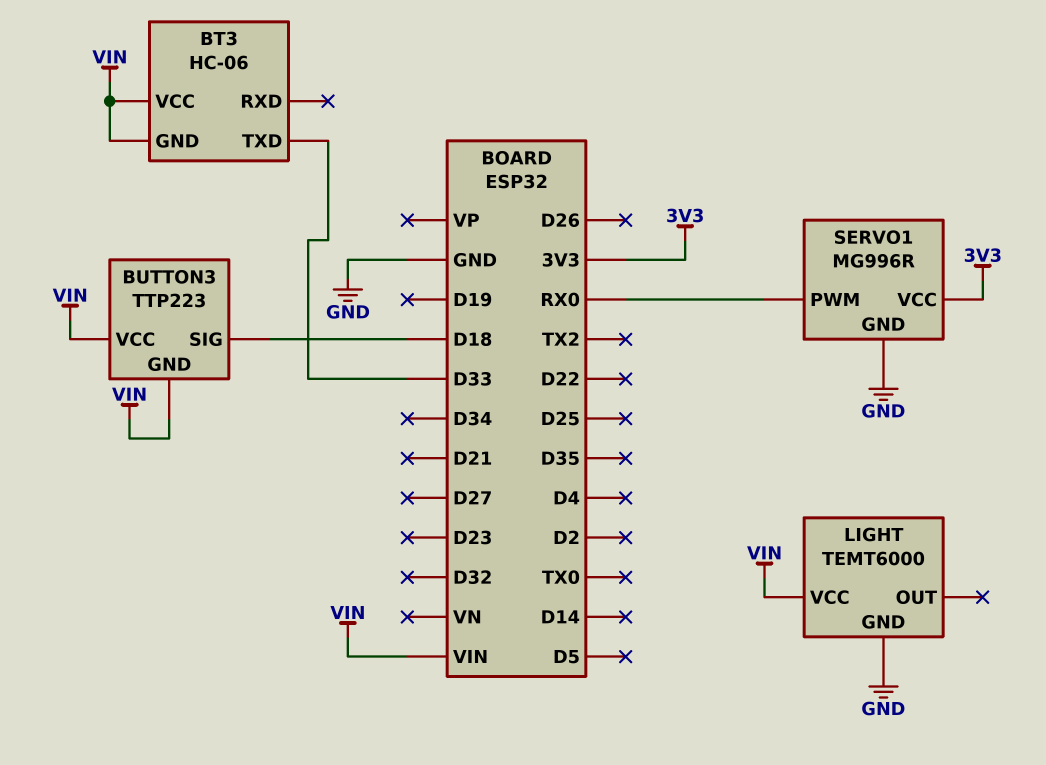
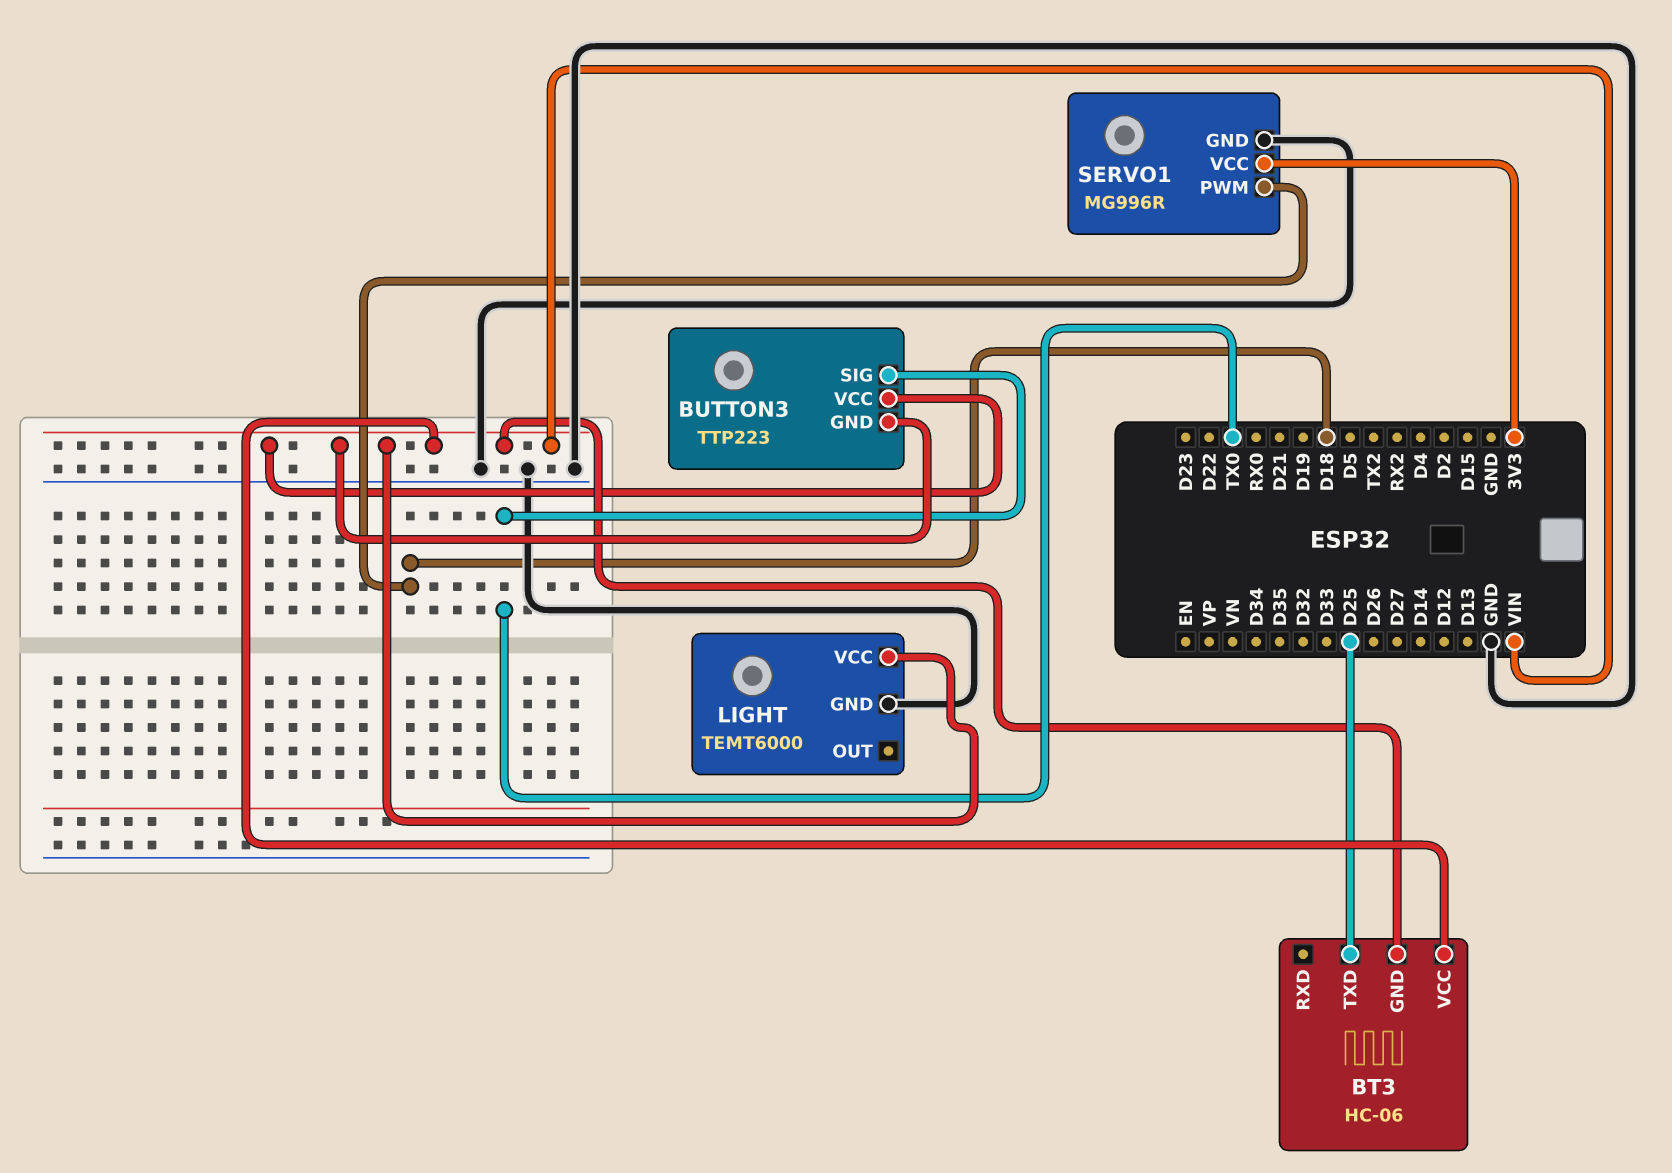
BT3 pin TXD: D33 -> D25
BUTTON3 pin SIG: D18 -> TX0
SERVO1 pin PWM: RX0 -> D18

